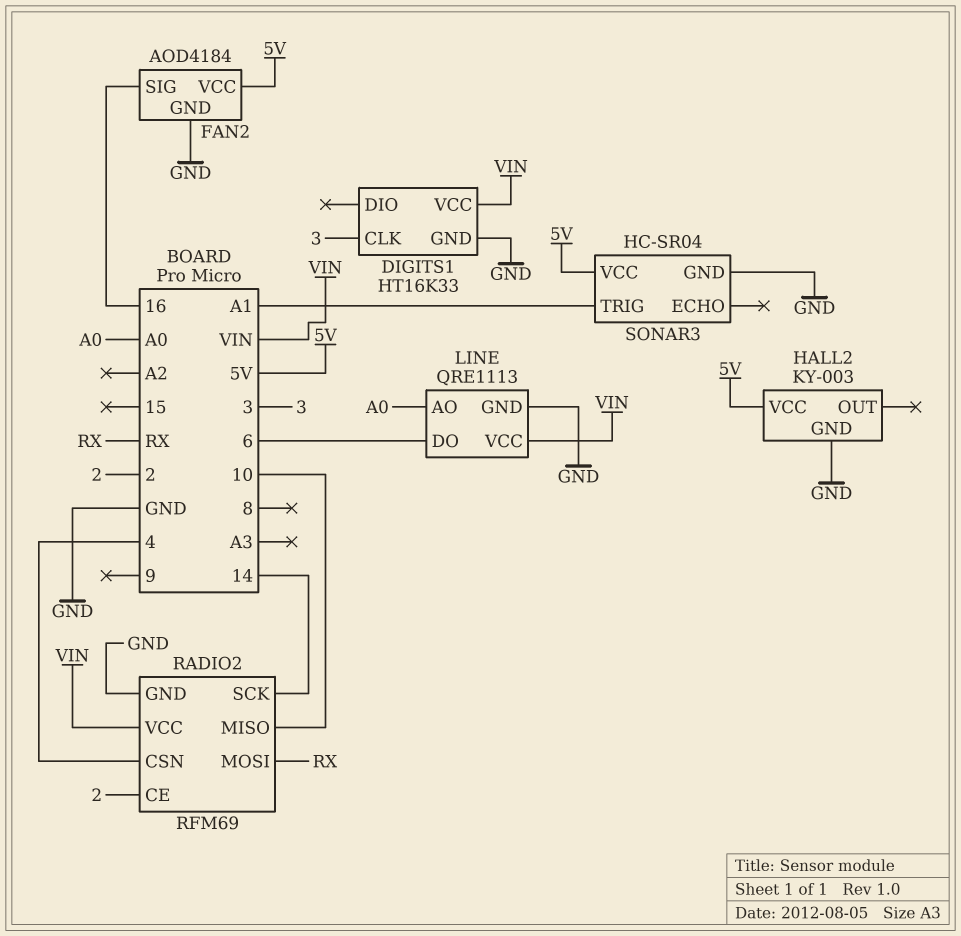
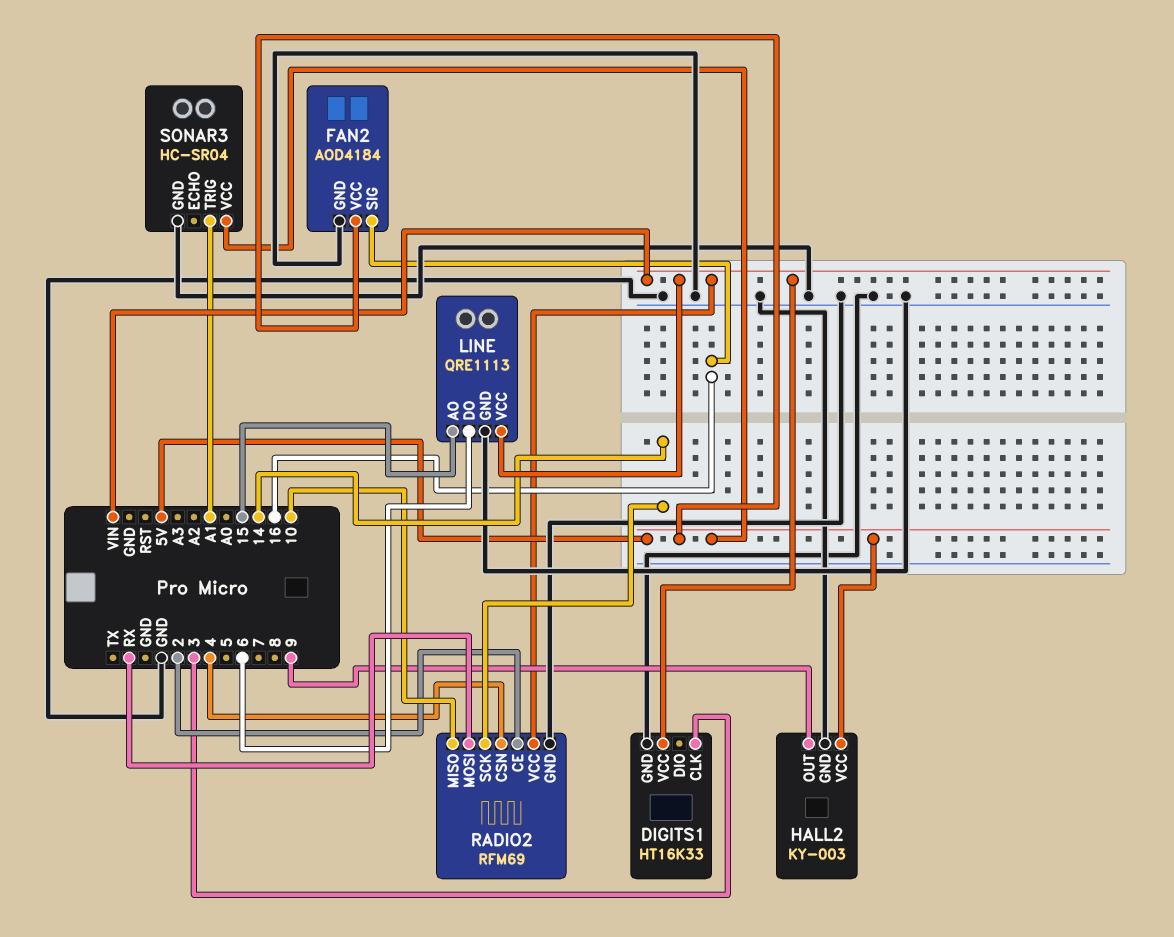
HALL2 pin OUT: none -> 9
LINE pin AO: A0 -> 15

